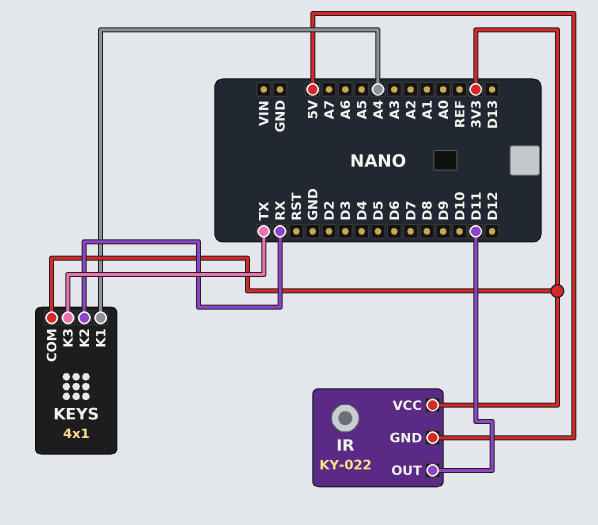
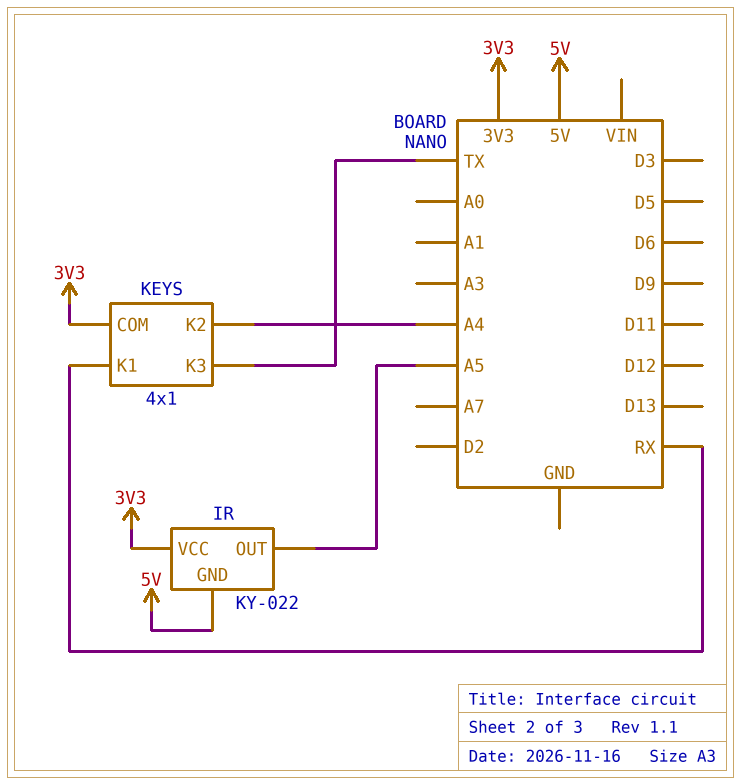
IR pin OUT: D11 -> A5
KEYS pin K1: A4 -> RX
KEYS pin K2: RX -> A4

